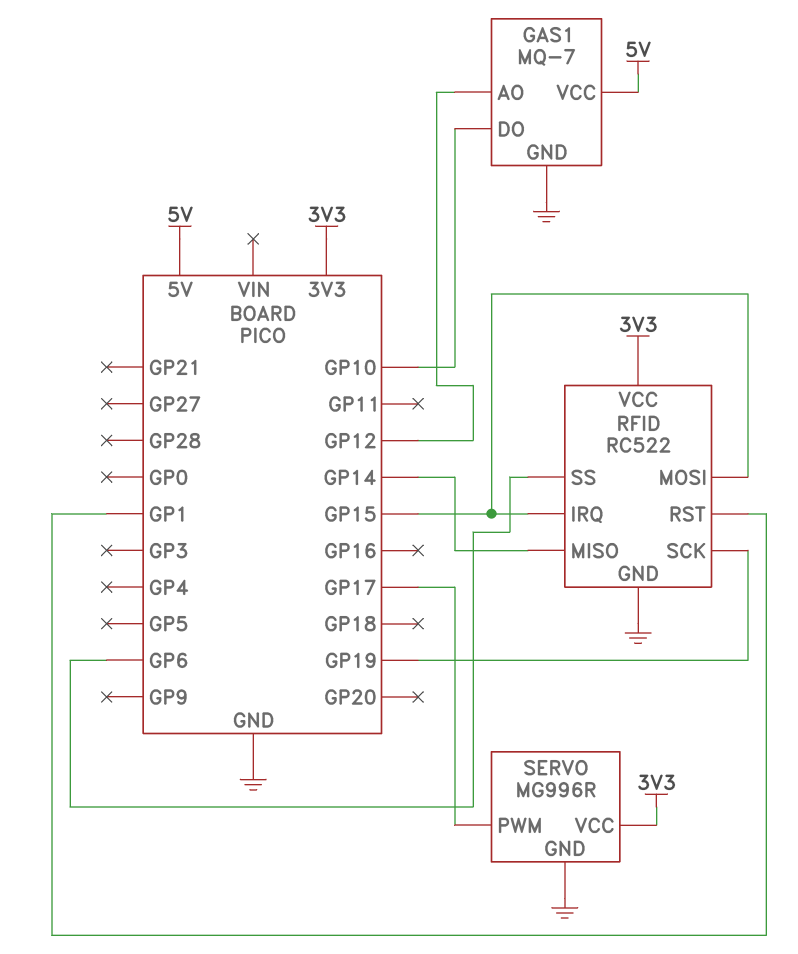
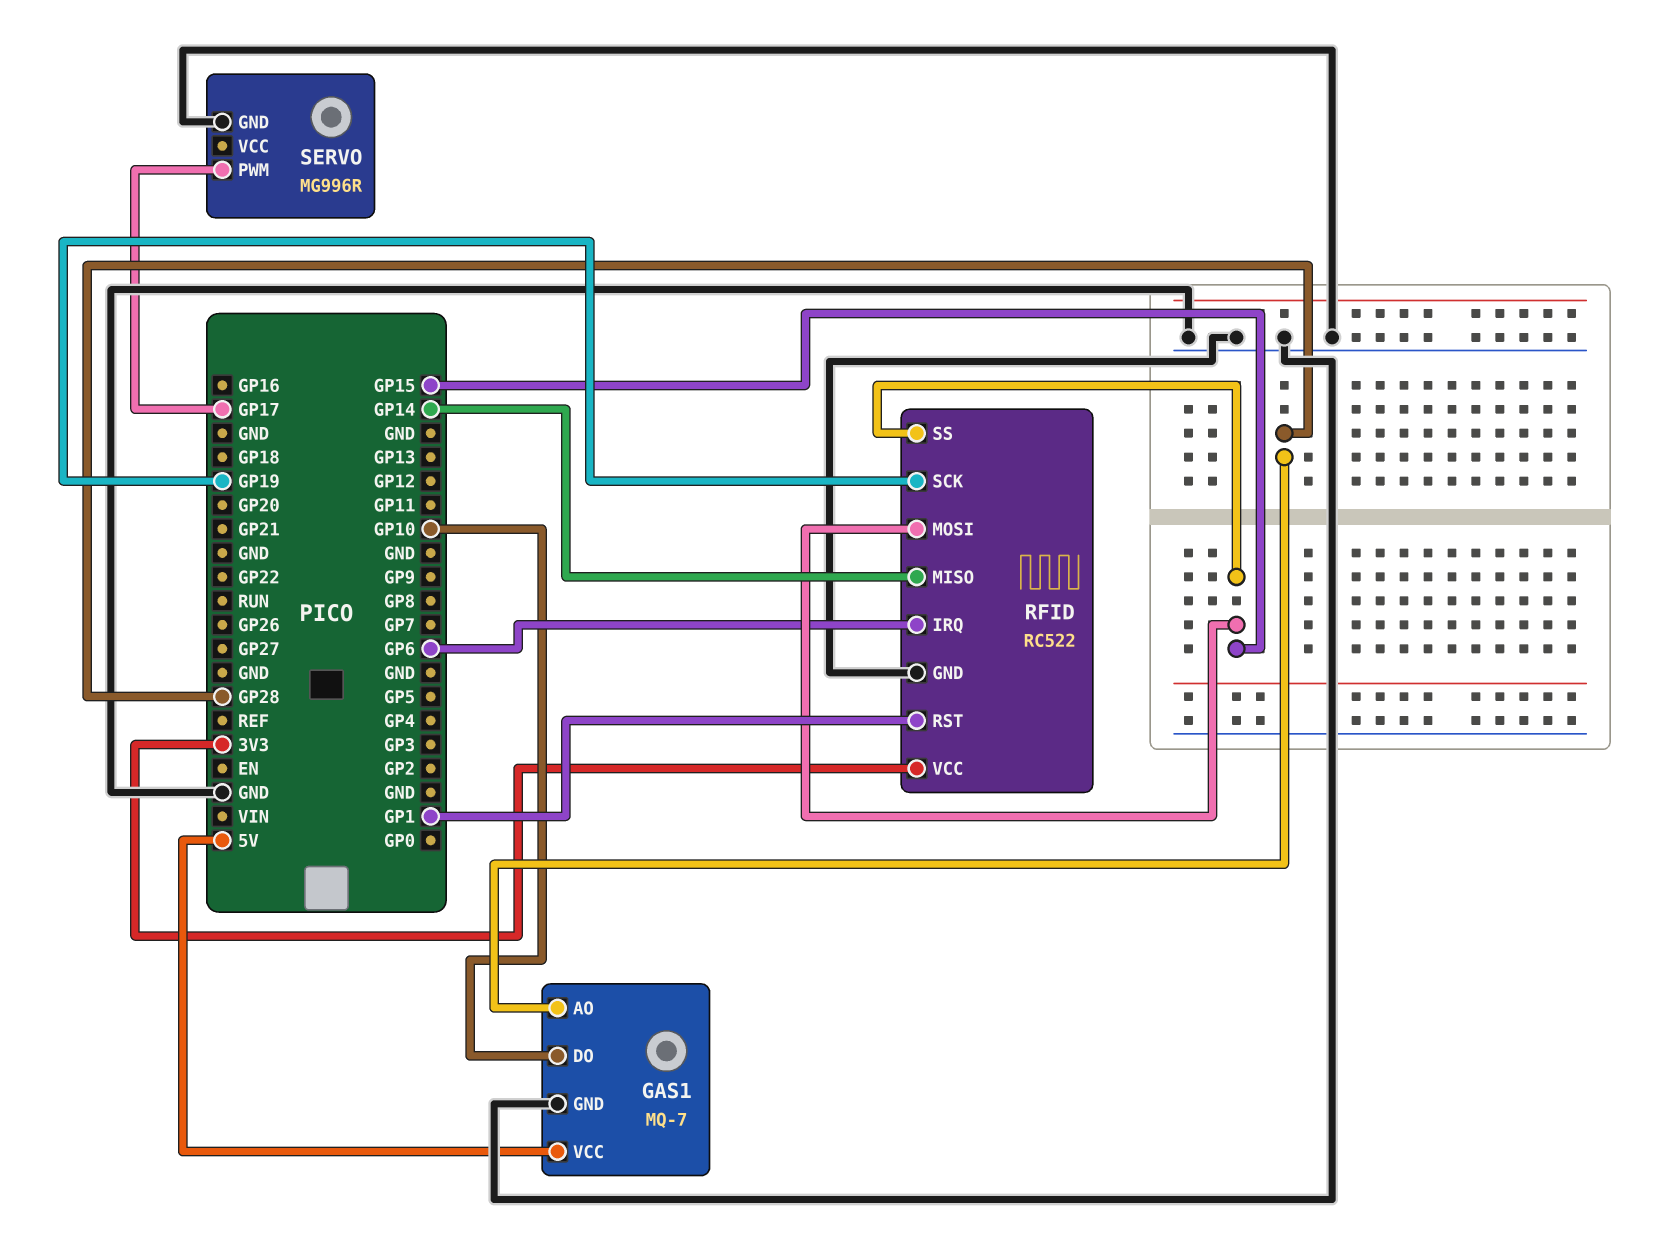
GAS1 pin AO: GP12 -> GP28
RFID pin IRQ: GP15 -> GP6
RFID pin SS: GP6 -> GP15
SERVO pin VCC: 3V3 -> none

